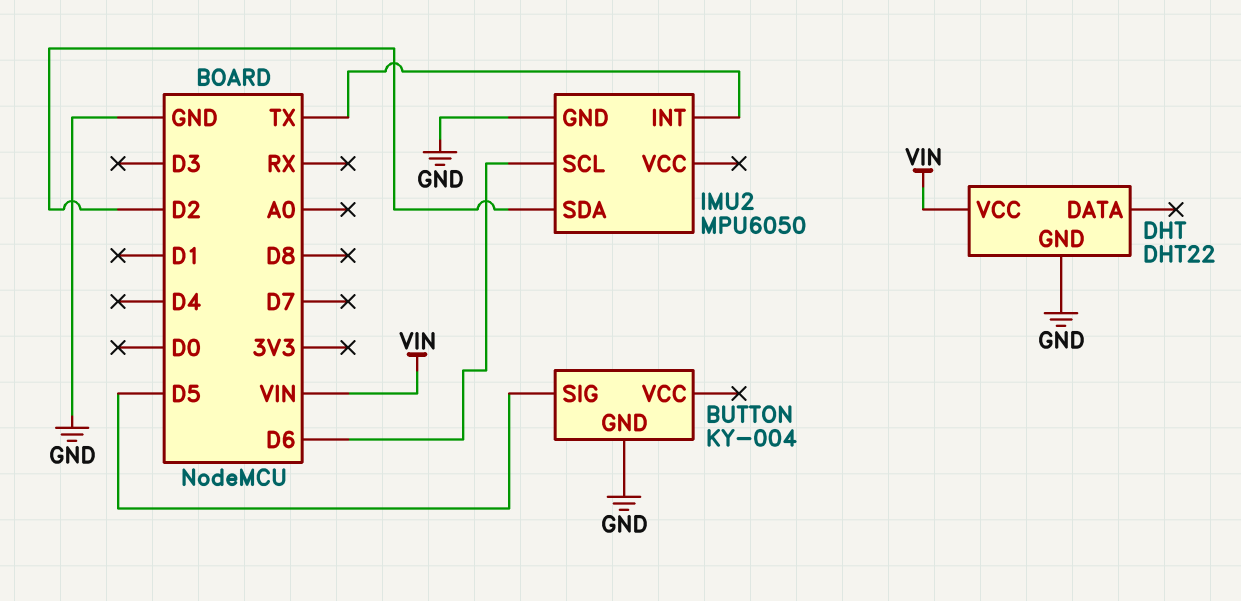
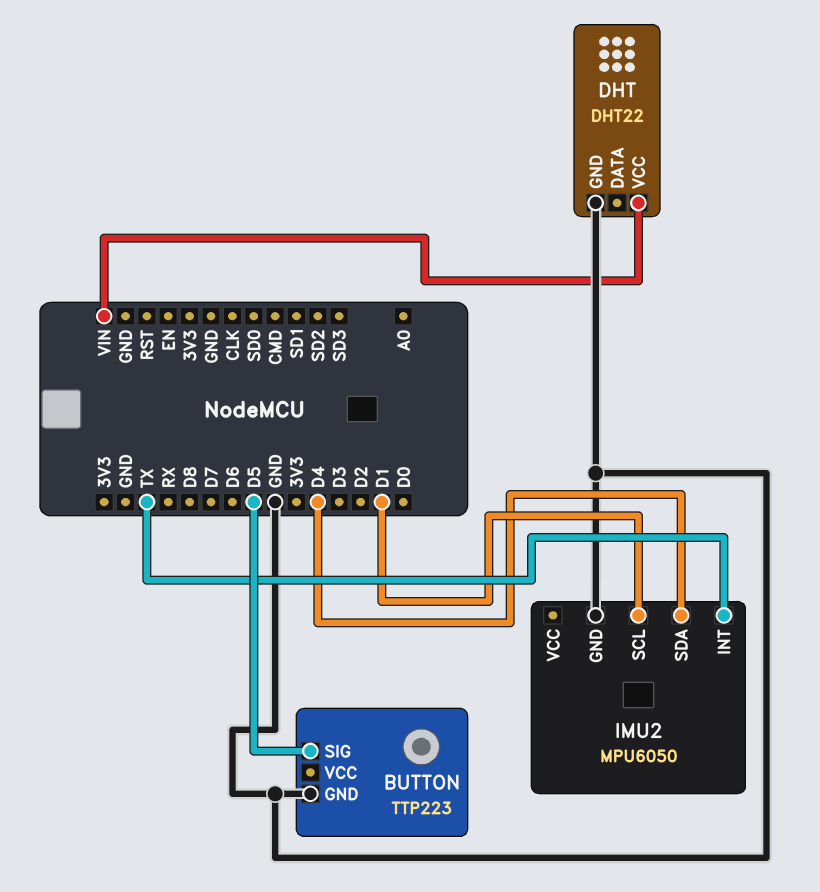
BUTTON: KY-004 -> TTP223
IMU2 pin SCL: D6 -> D1
IMU2 pin SDA: D2 -> D4

